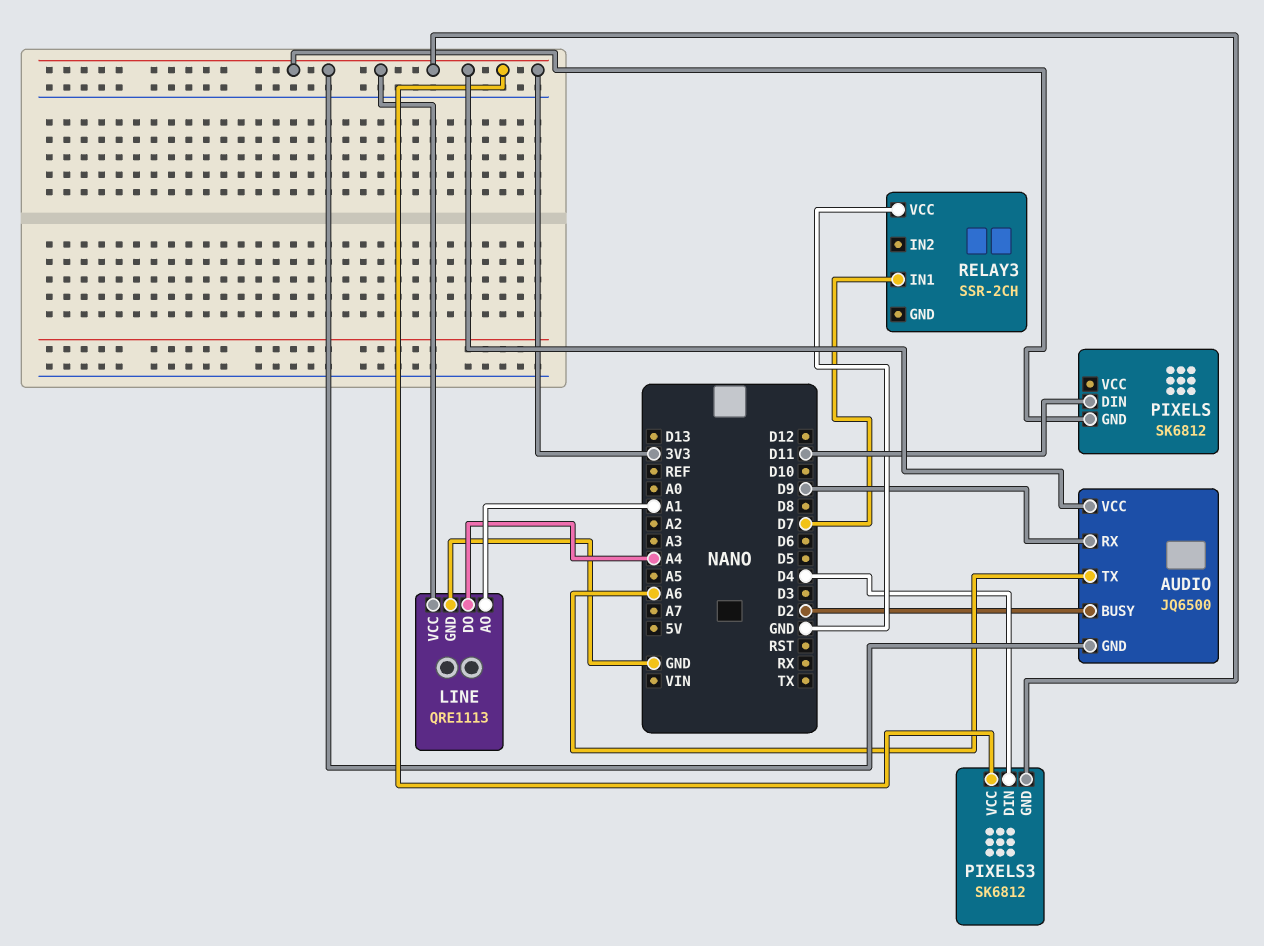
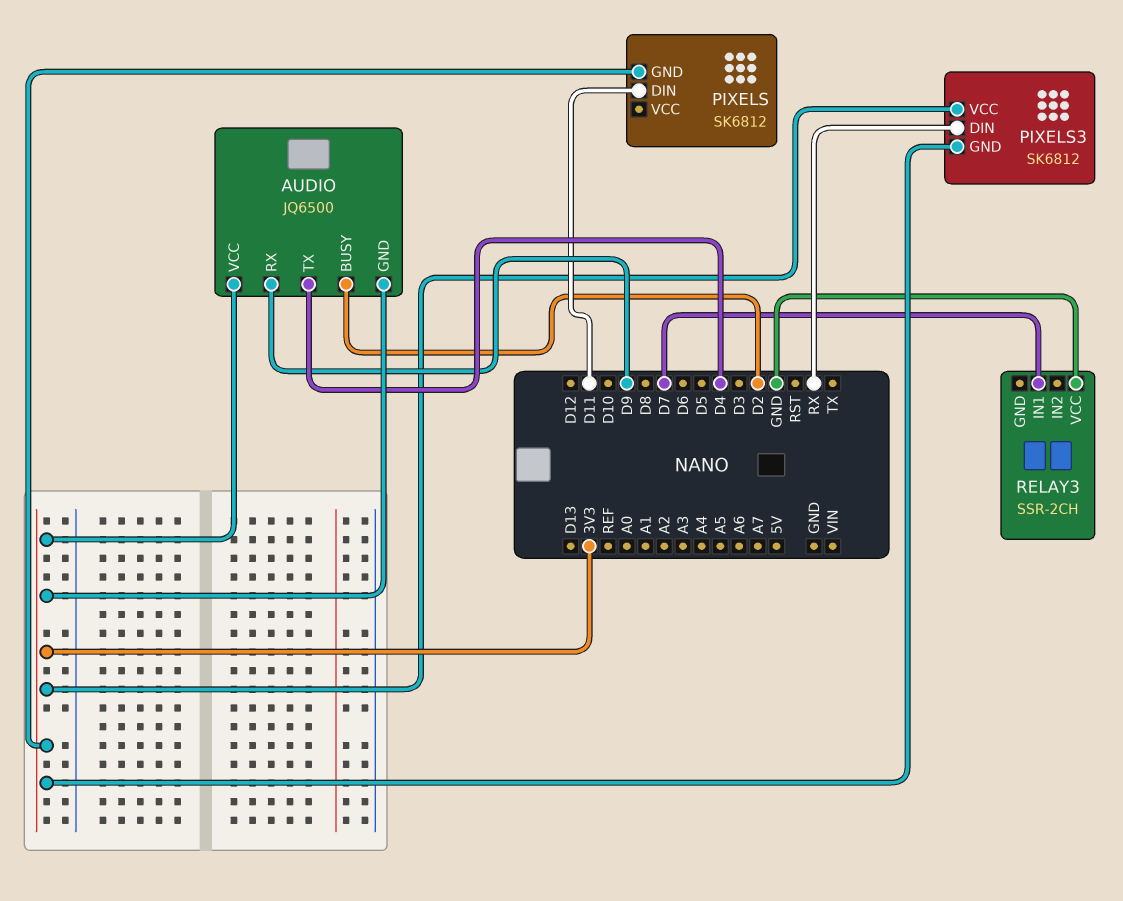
AUDIO pin TX: A6 -> D4
LINE: QRE1113 -> none
LINE pin AO: A1 -> none
LINE pin DO: A4 -> none
LINE pin GND: GND -> none
LINE pin VCC: 3V3 -> none
PIXELS3 pin DIN: D4 -> RX

